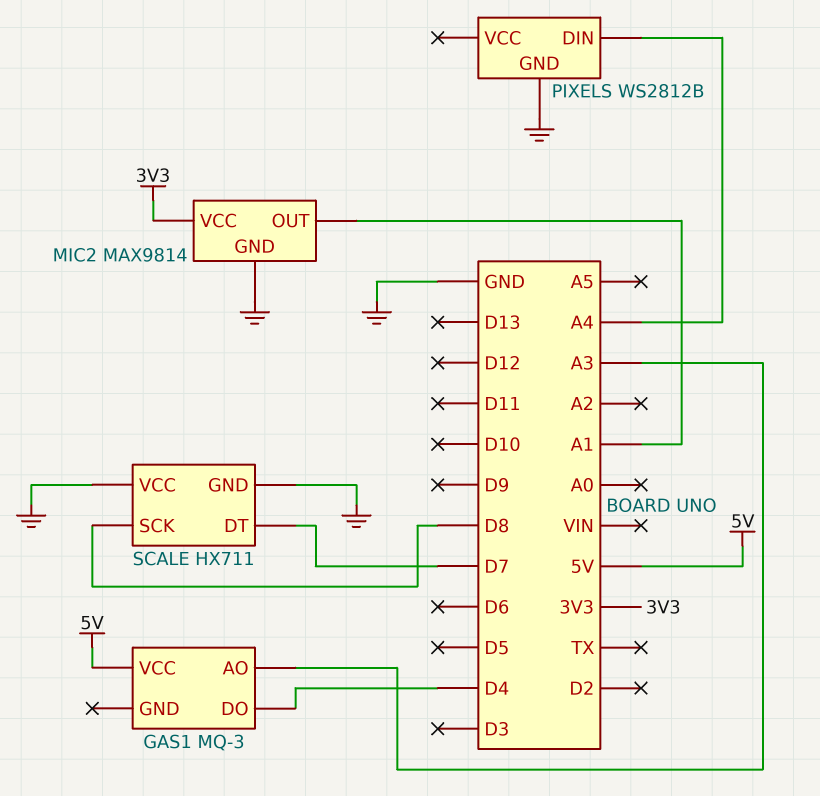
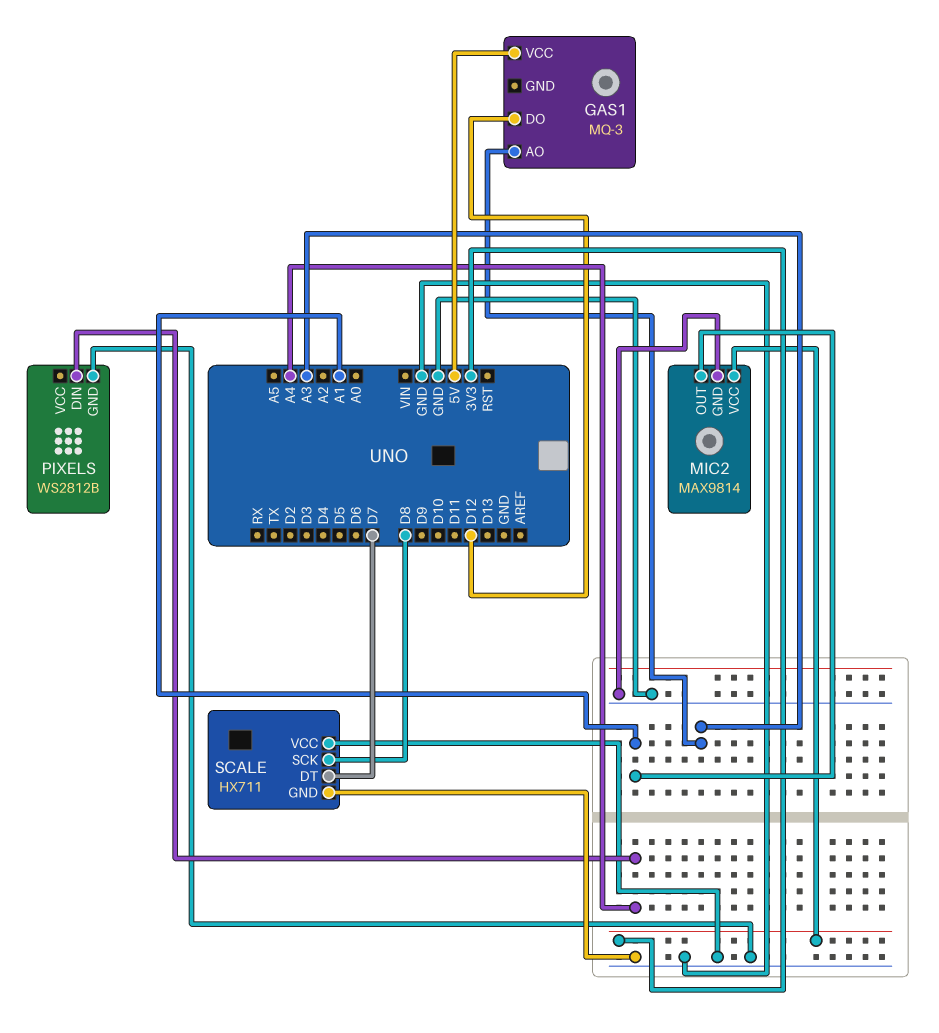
GAS1 pin DO: D4 -> D12

